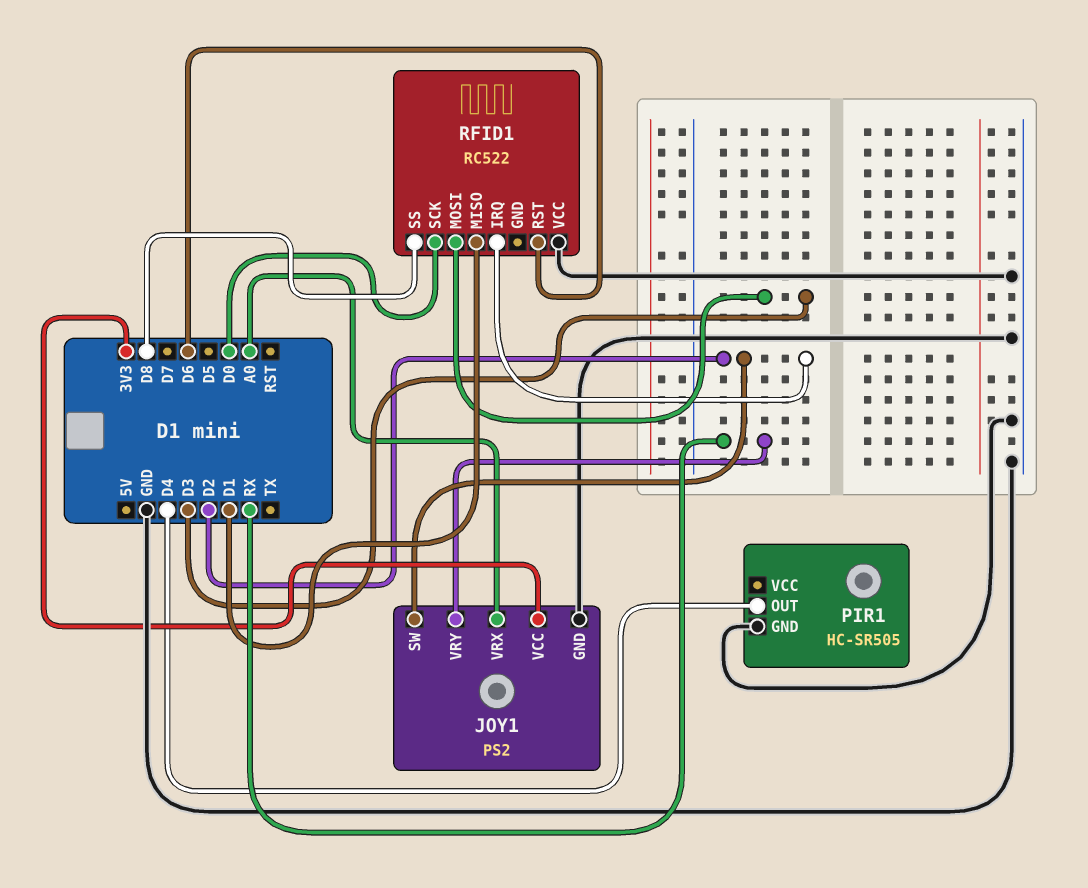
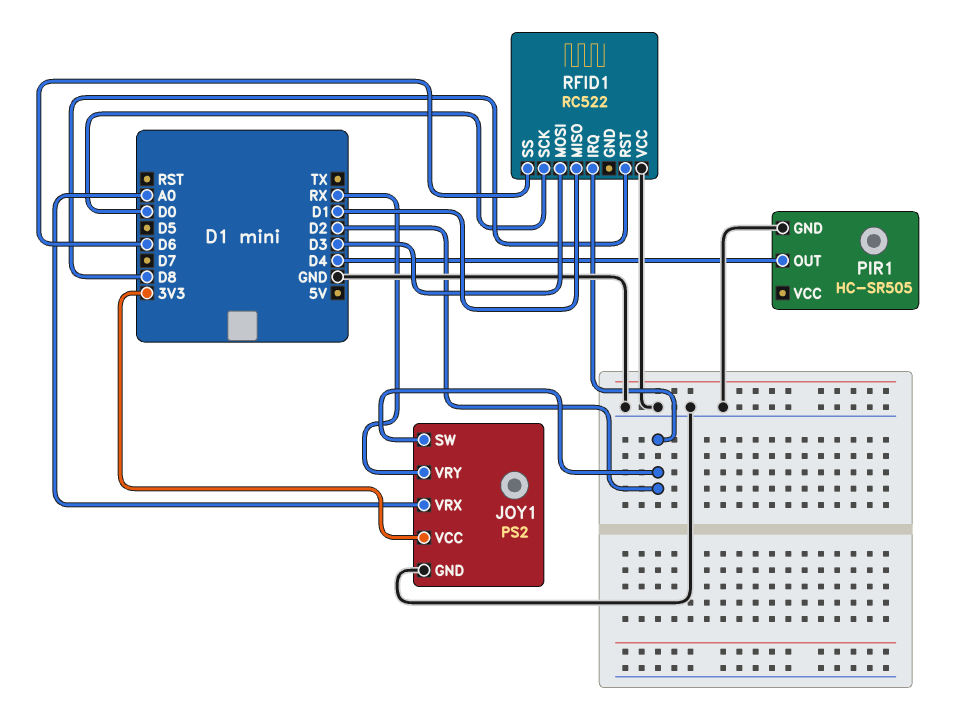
RFID1 pin RST: D6 -> D8
RFID1 pin SS: D8 -> D6

